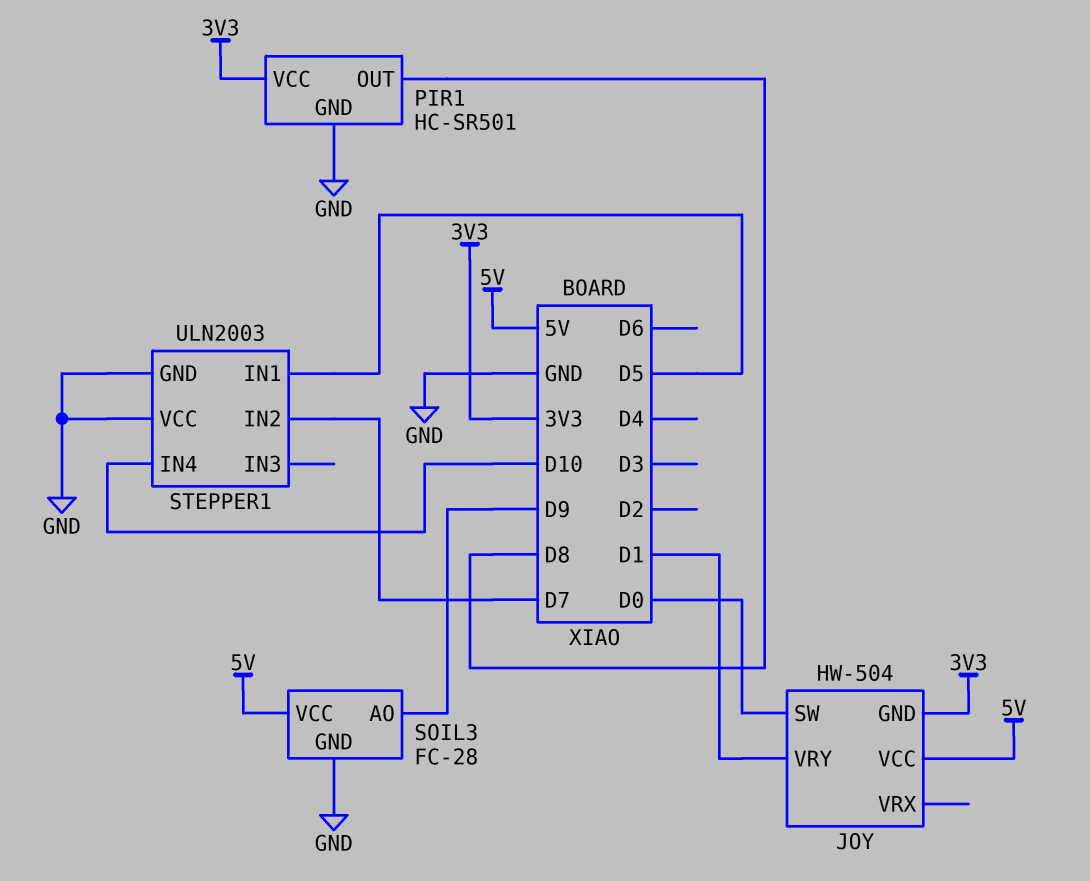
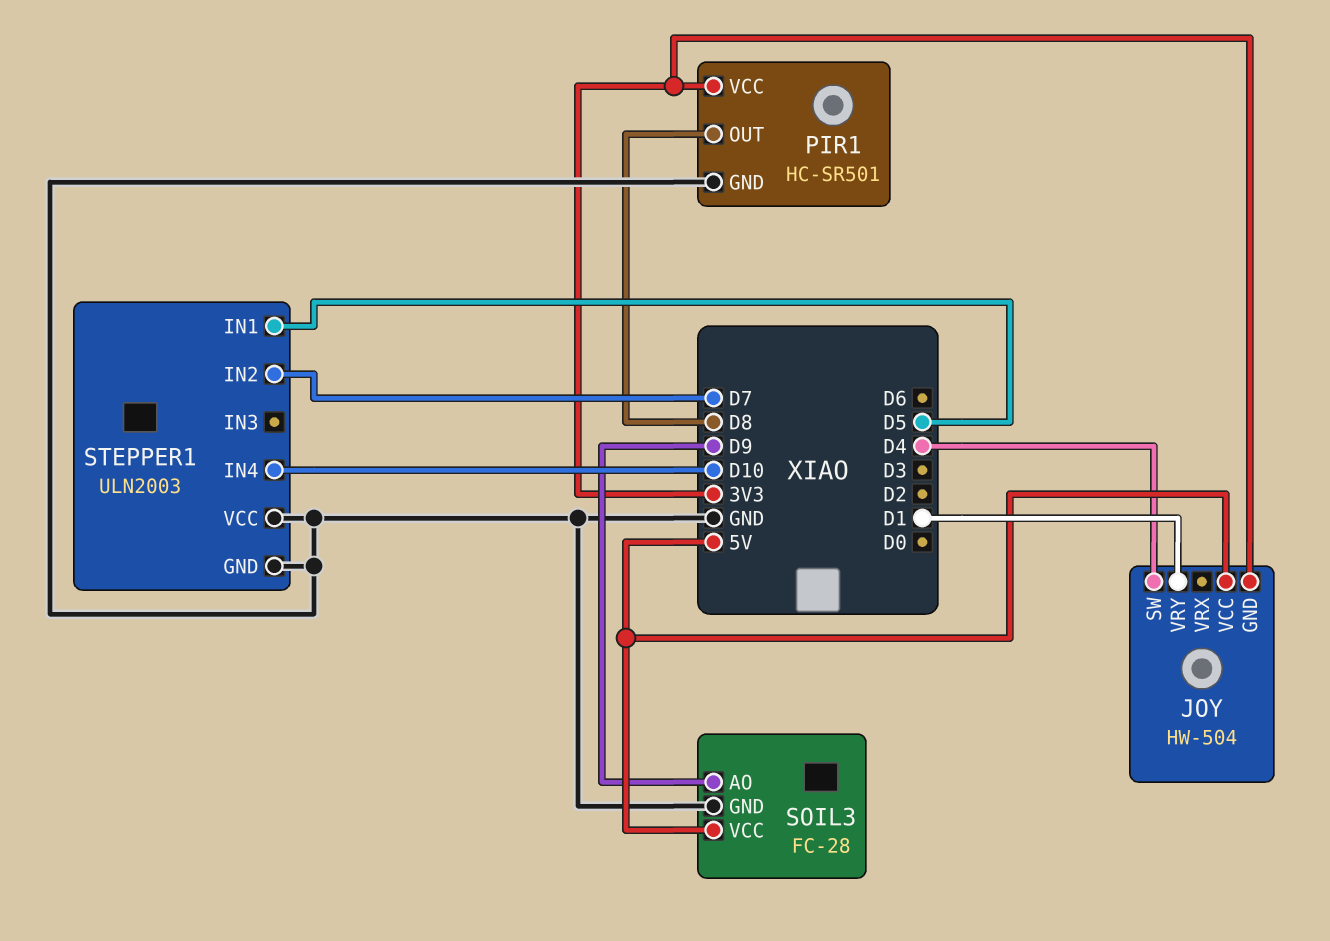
JOY pin SW: D0 -> D4

